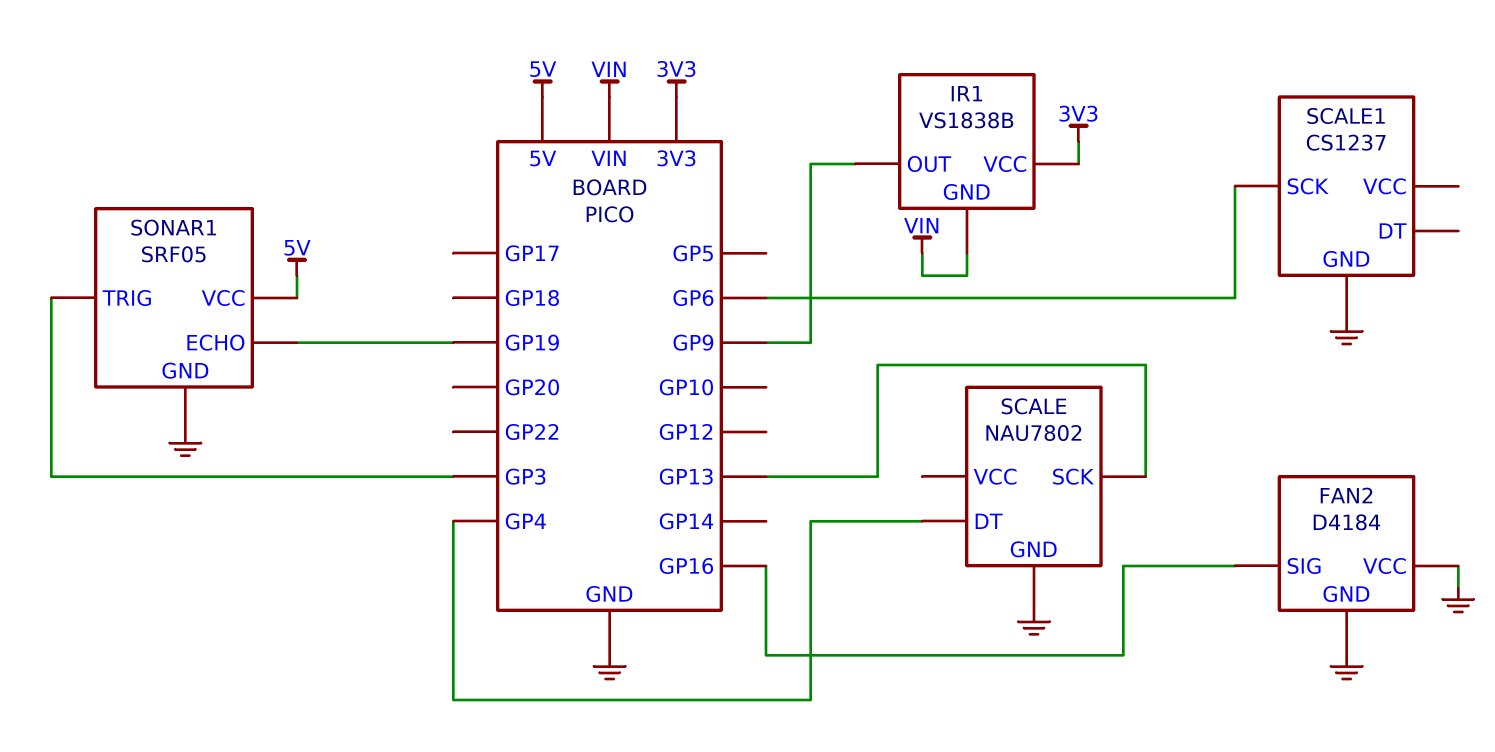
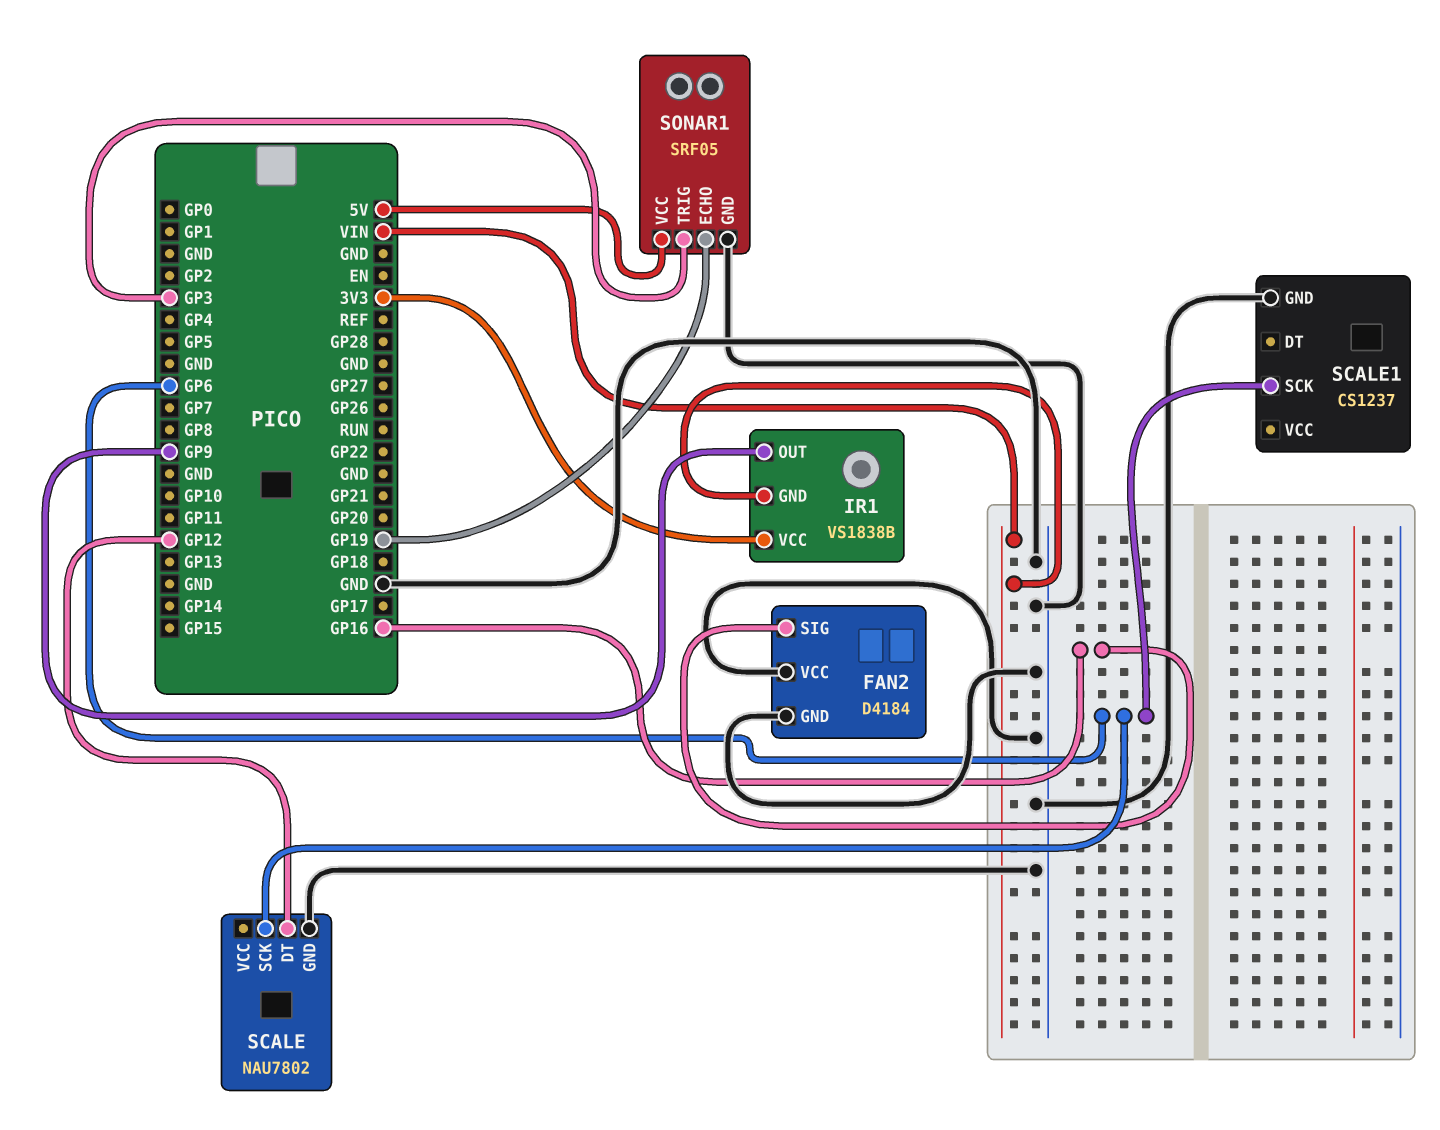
SCALE pin DT: GP4 -> GP12
SCALE pin SCK: GP13 -> GP6

